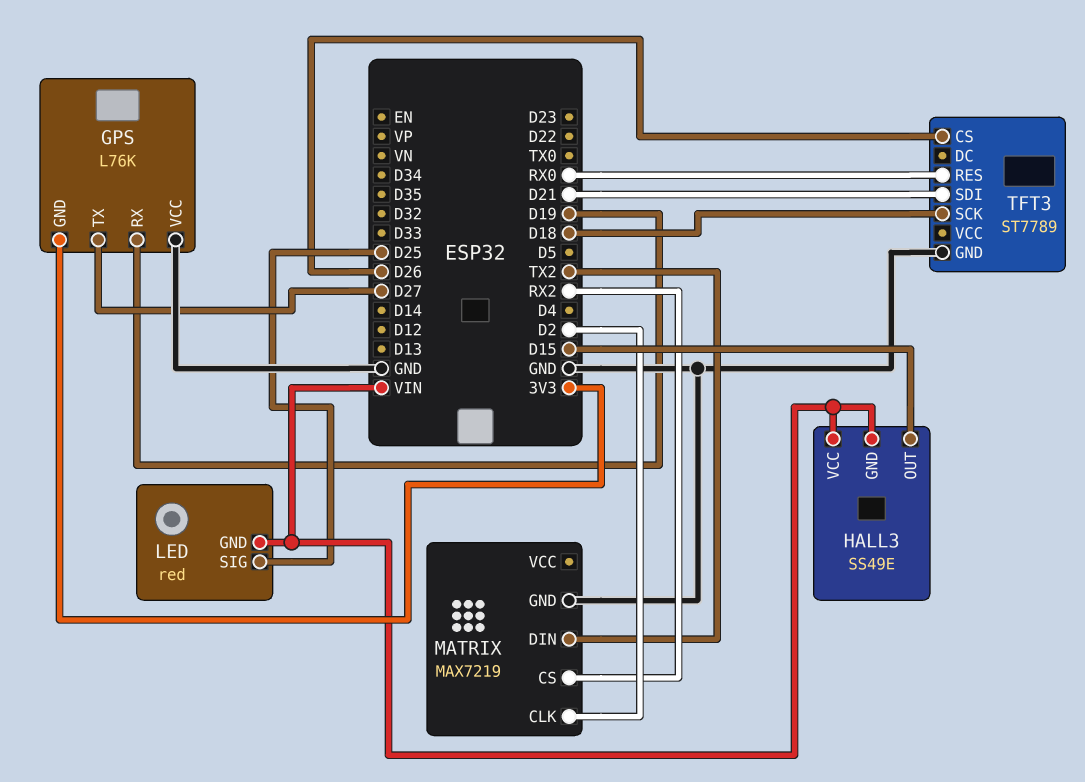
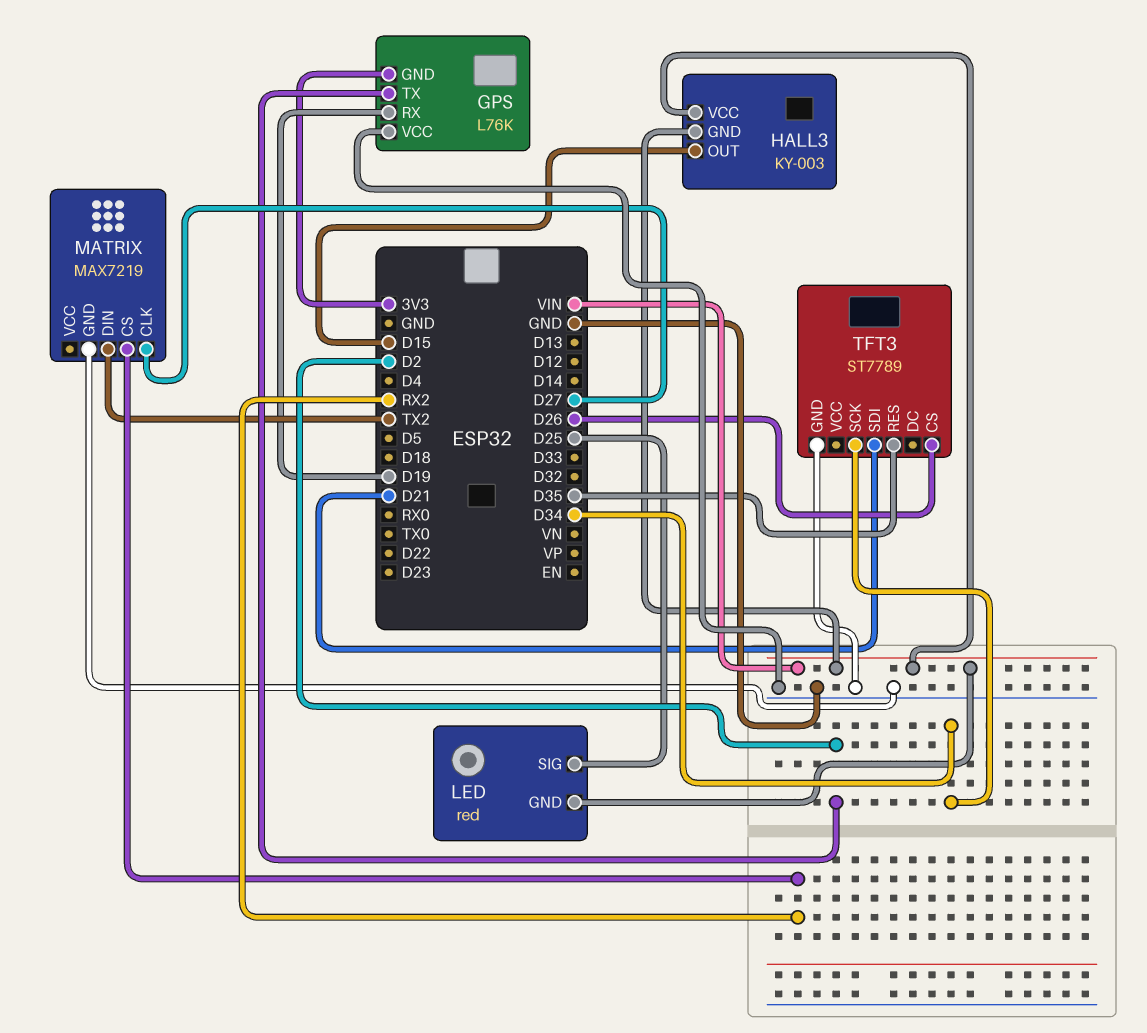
GPS pin TX: D27 -> D2
HALL3: SS49E -> KY-003
MATRIX pin CLK: D2 -> D27
TFT3 pin RES: RX0 -> D35
TFT3 pin SCK: D18 -> D34

